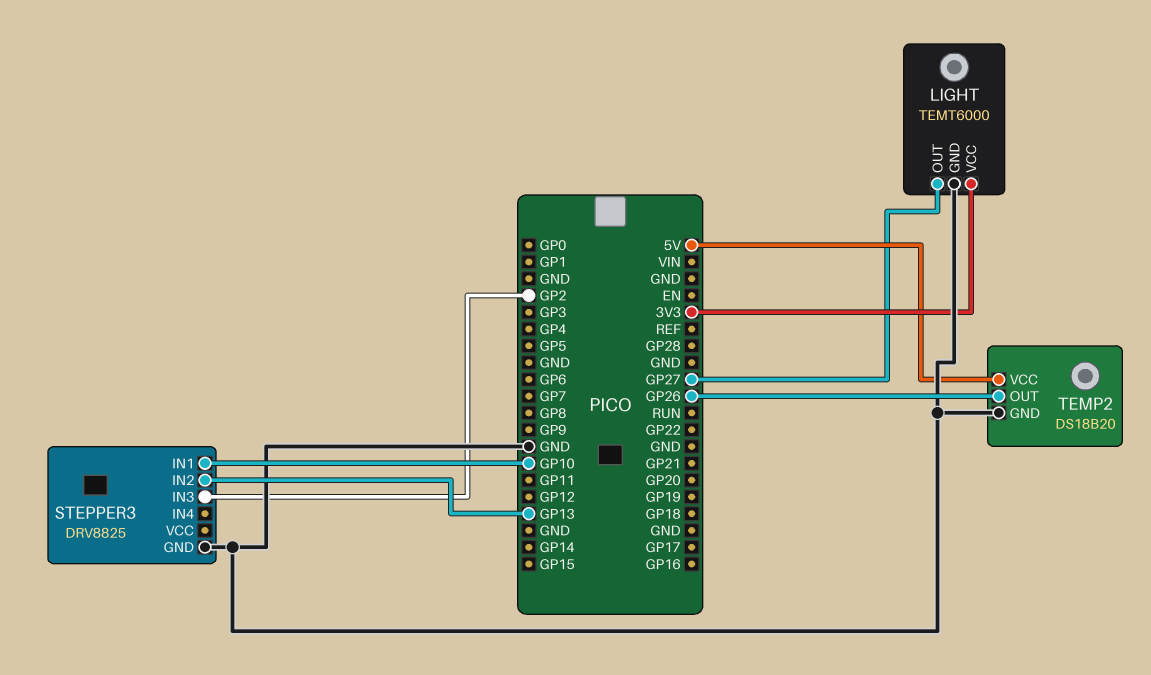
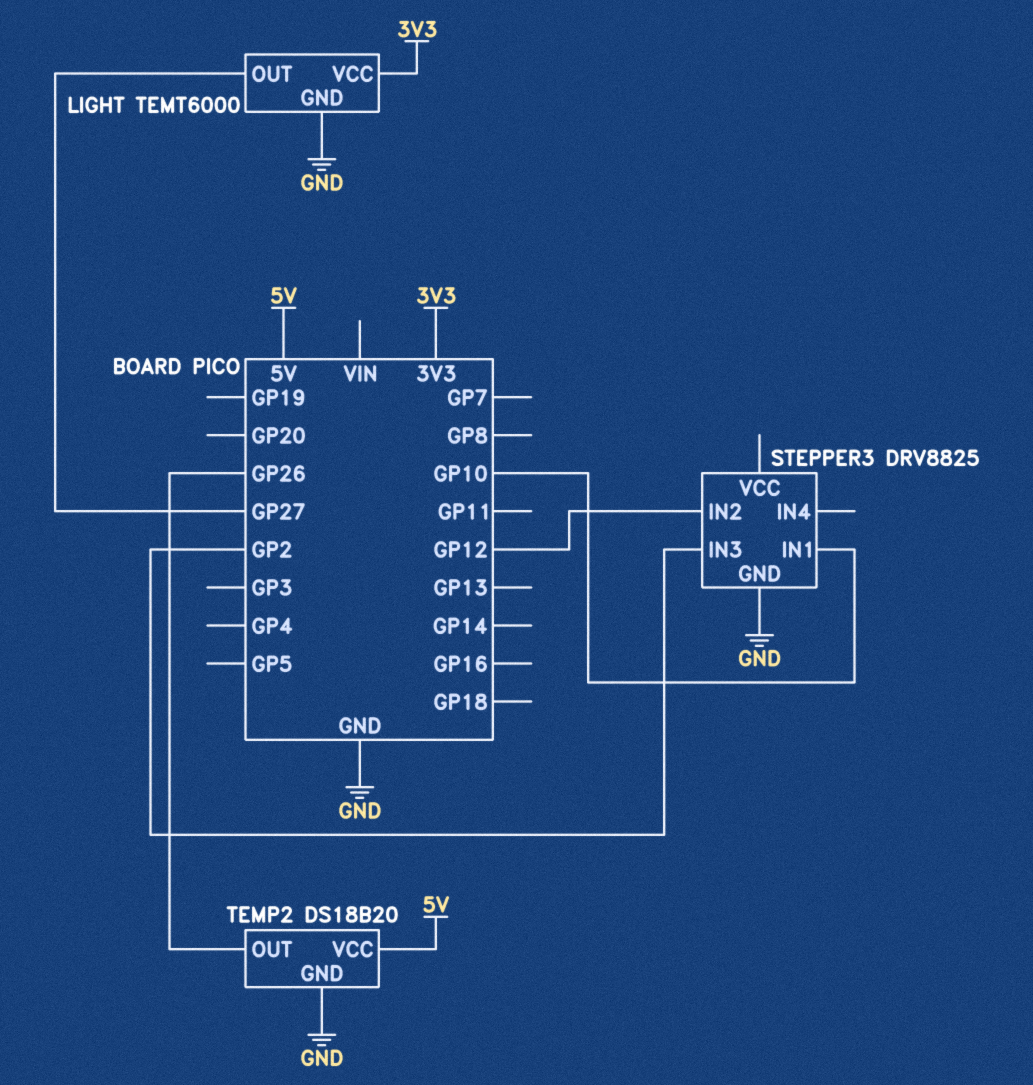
STEPPER3 pin IN2: GP13 -> GP12

